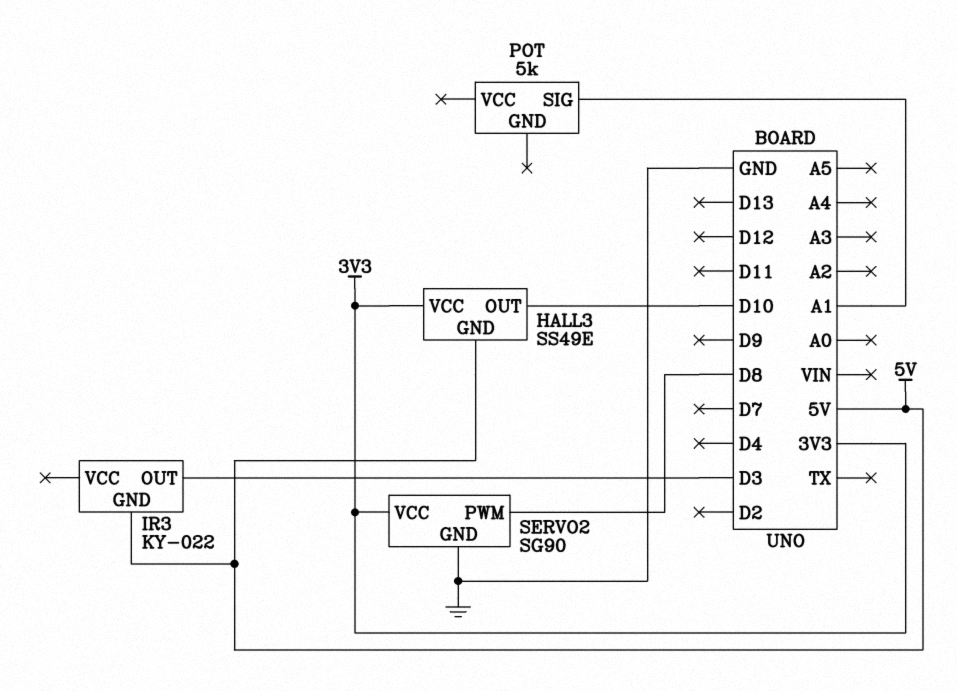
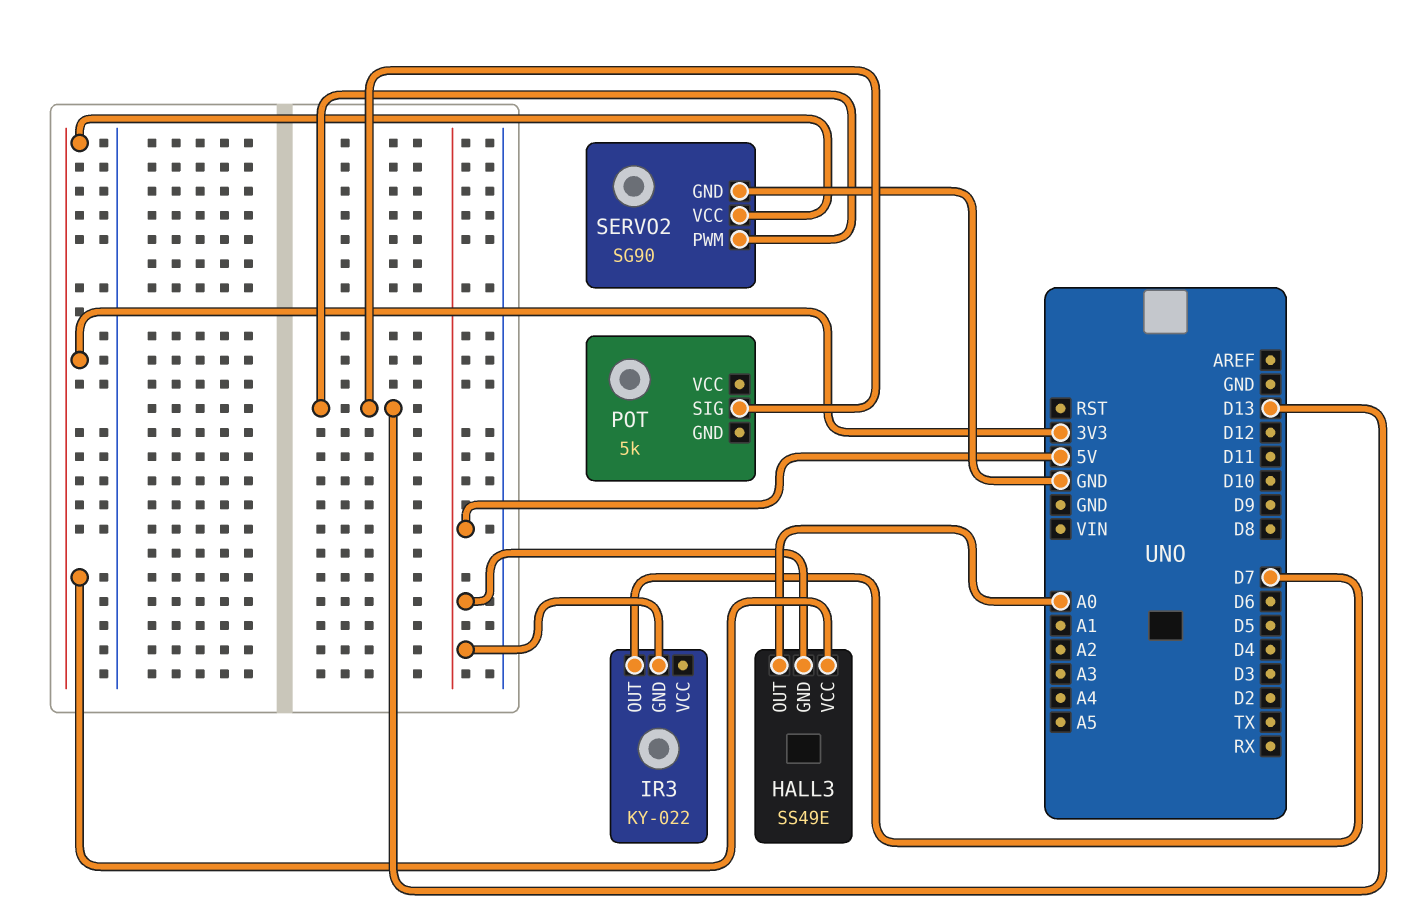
HALL3 pin OUT: D10 -> A0
IR3 pin OUT: D3 -> D7
POT pin SIG: A1 -> D13
SERVO2 pin PWM: D8 -> D13

